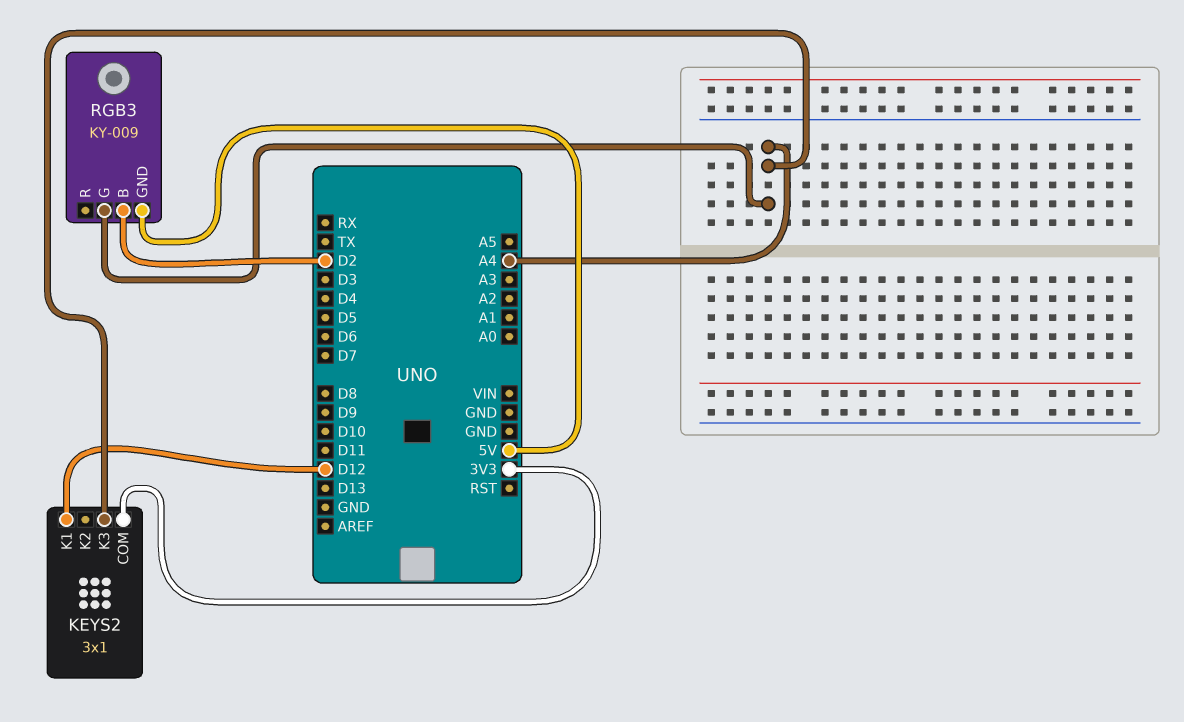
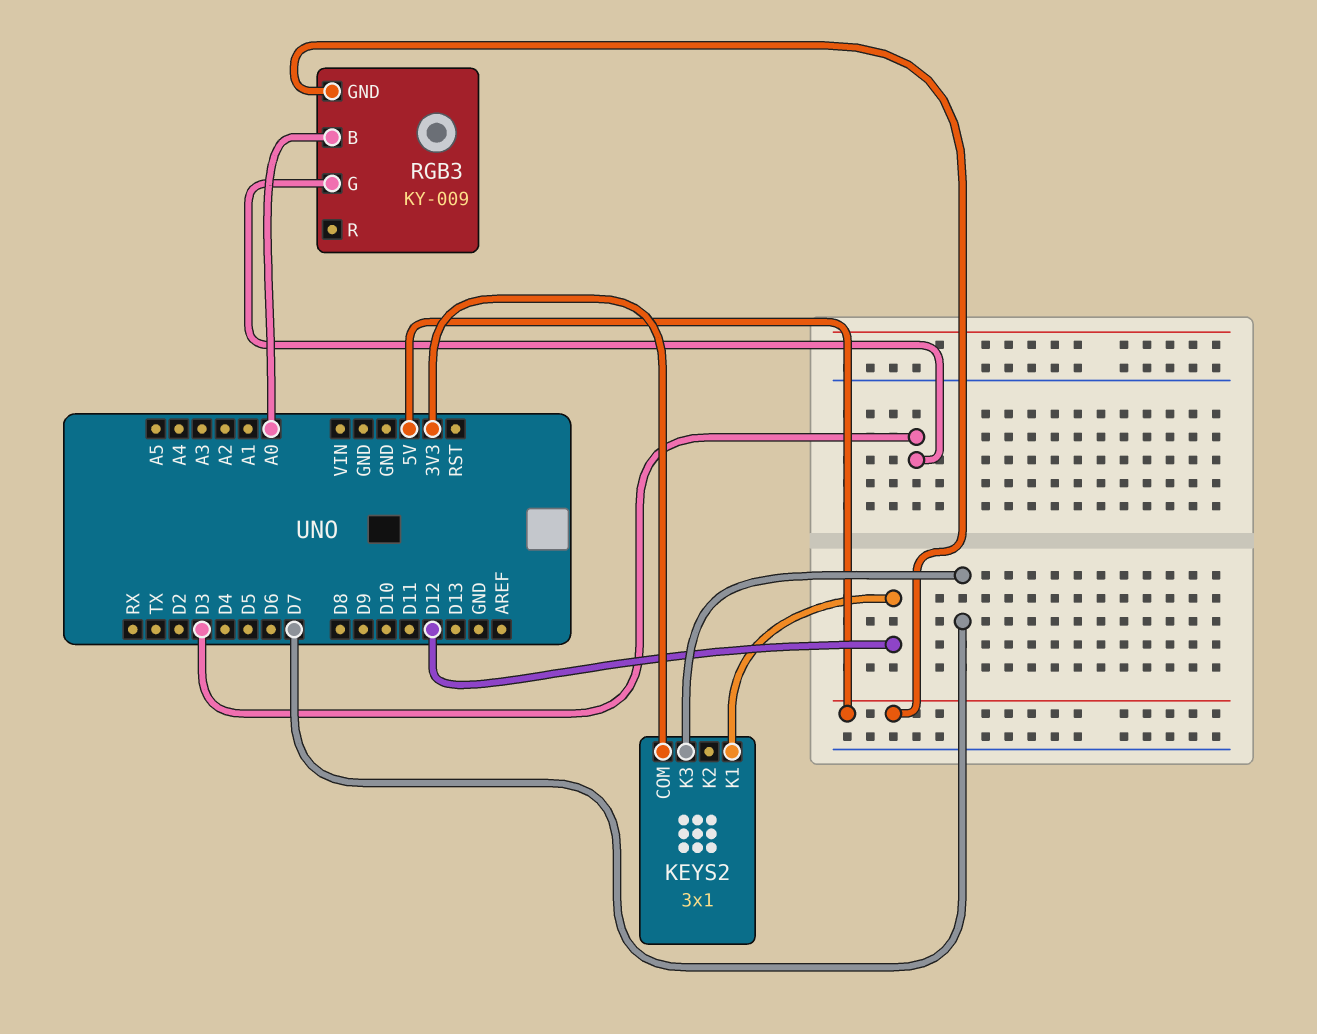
KEYS2 pin K3: A4 -> D7
RGB3 pin B: D2 -> A0
RGB3 pin G: A4 -> D3

